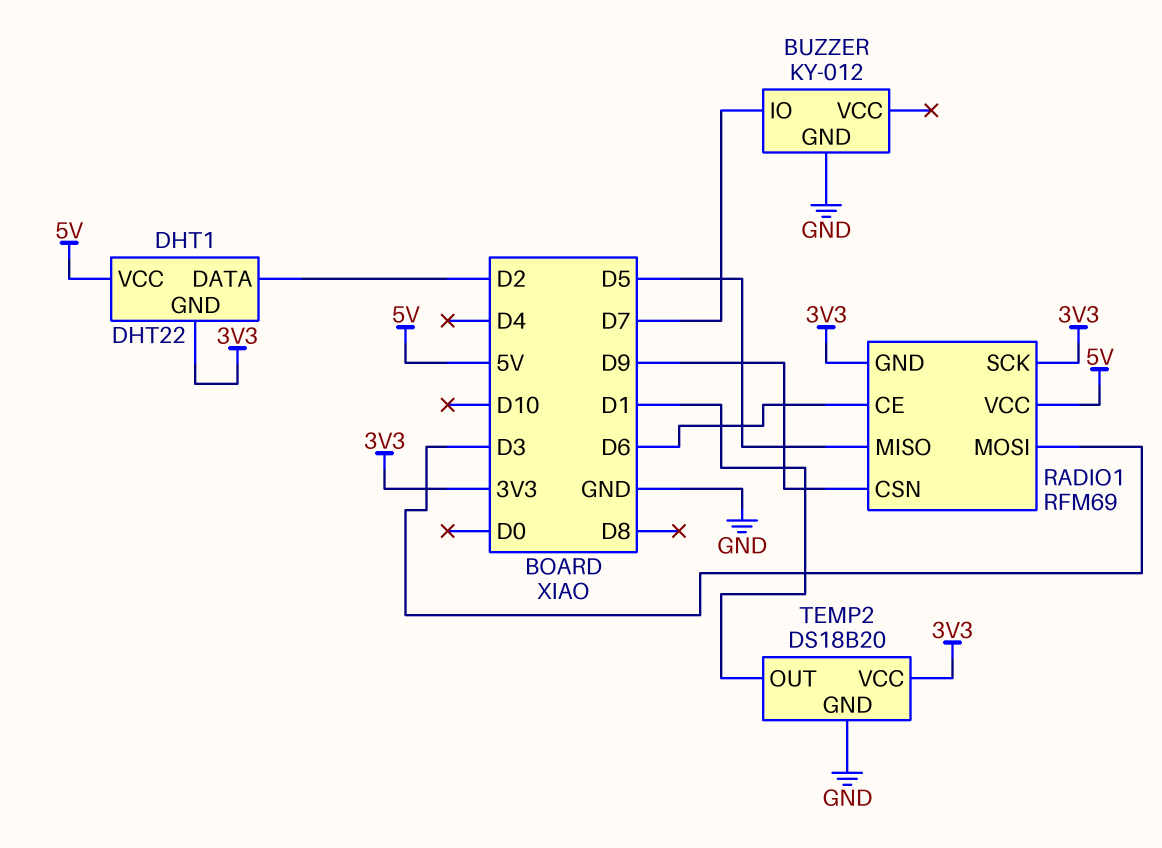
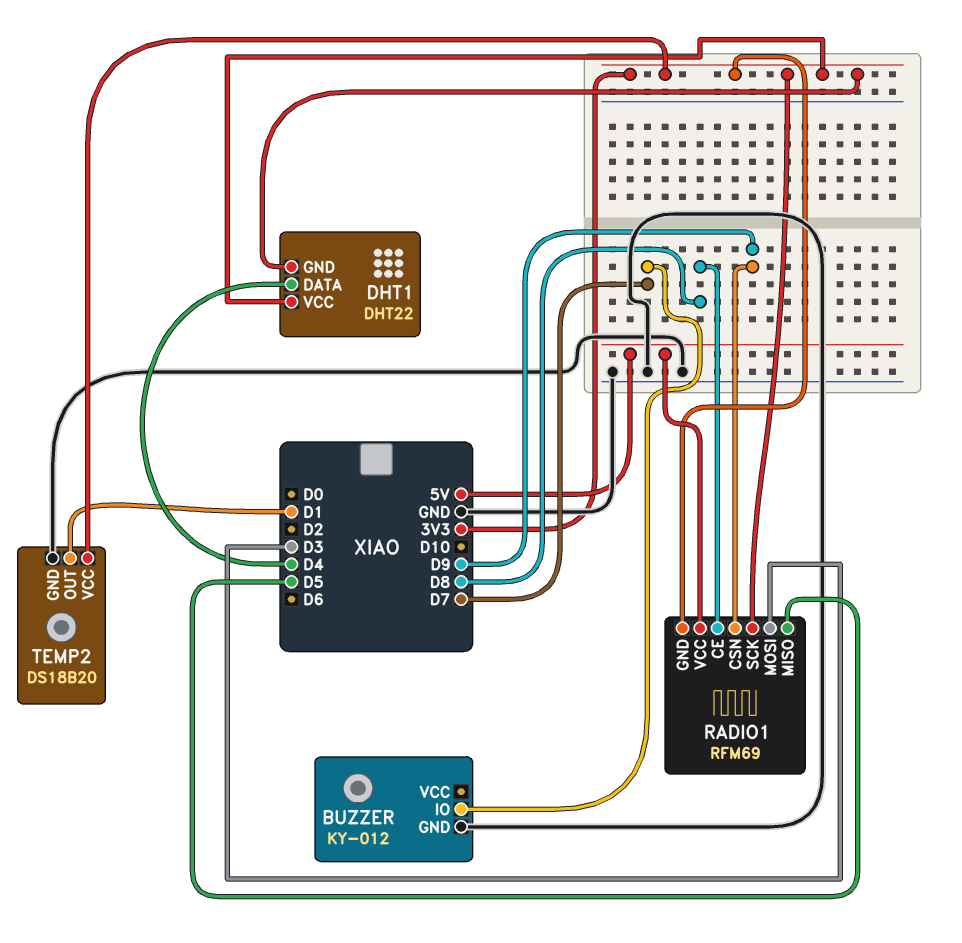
DHT1 pin DATA: D2 -> D4
DHT1 pin VCC: 5V -> 3V3
RADIO1 pin CE: D6 -> D8

